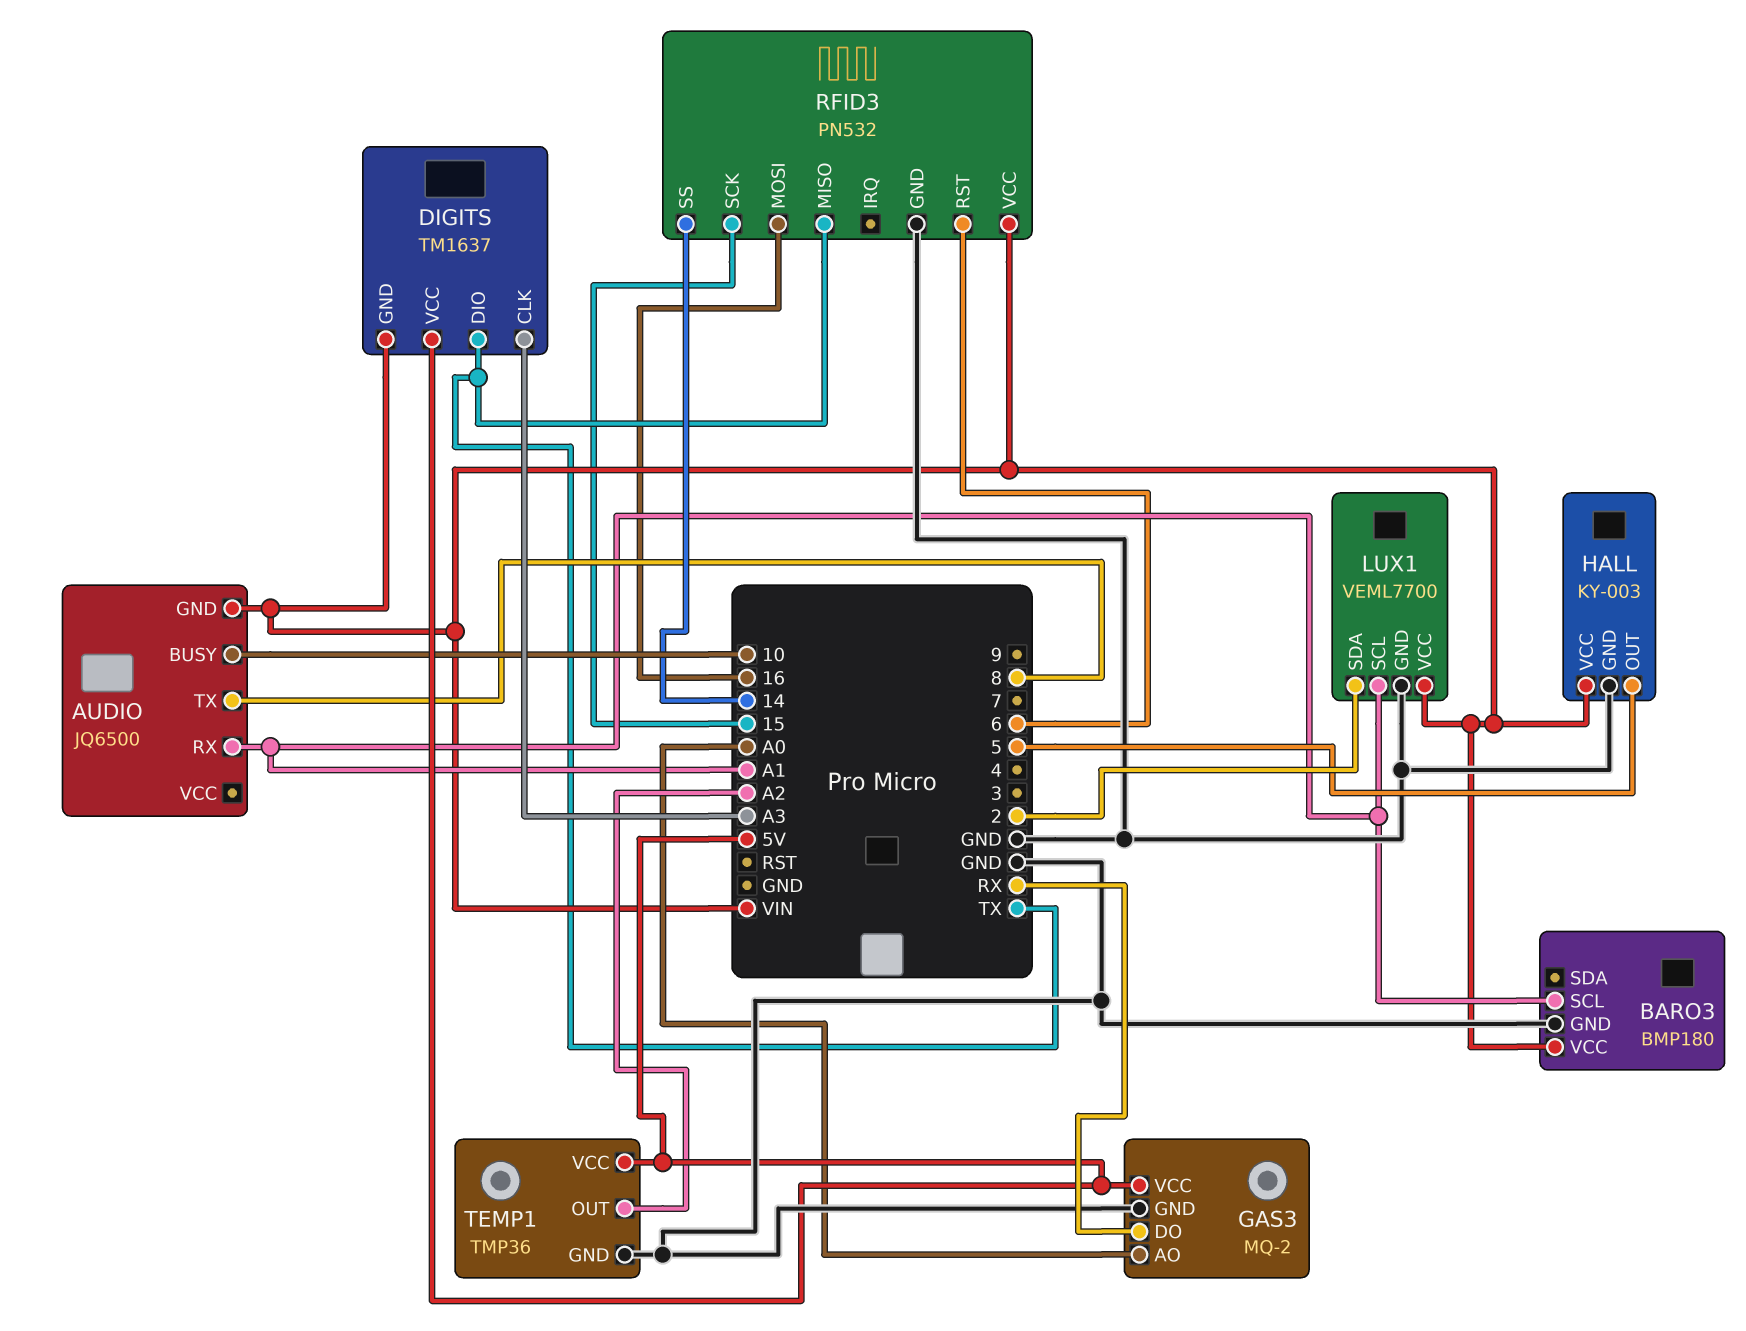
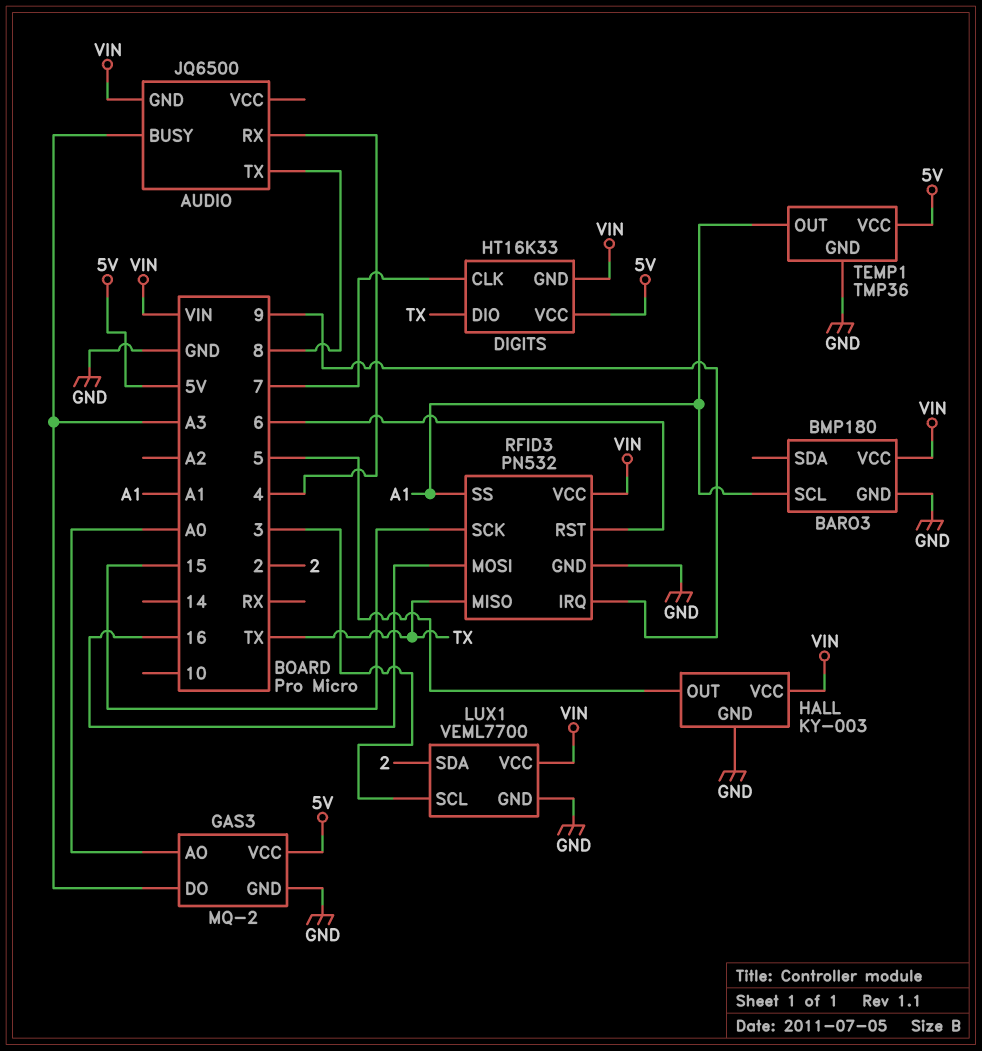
AUDIO pin BUSY: 10 -> A3
AUDIO pin RX: A1 -> 4
DIGITS: TM1637 -> HT16K33
DIGITS pin CLK: A3 -> 7
GAS3 pin DO: RX -> A3
LUX1 pin SCL: A1 -> 3
RFID3 pin IRQ: none -> 9
RFID3 pin SS: 14 -> A1
TEMP1 pin OUT: A2 -> A1

